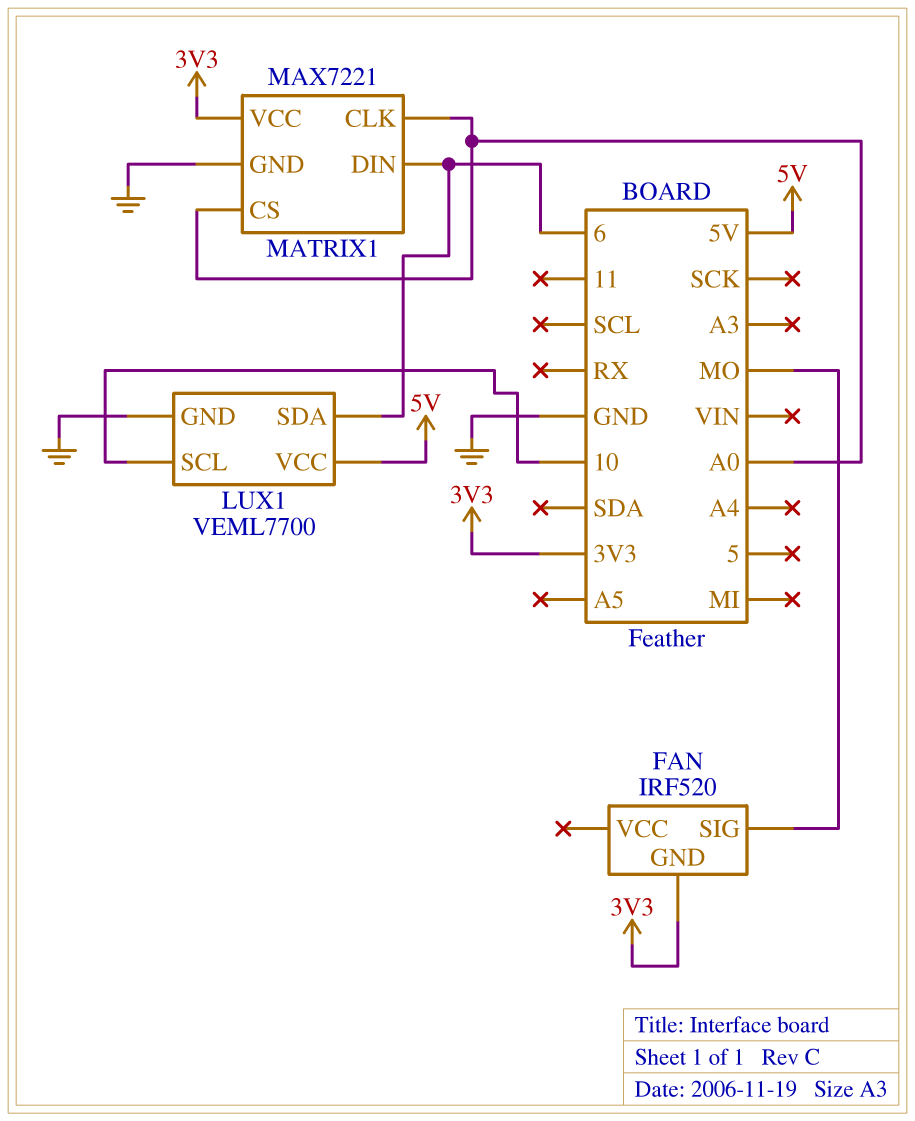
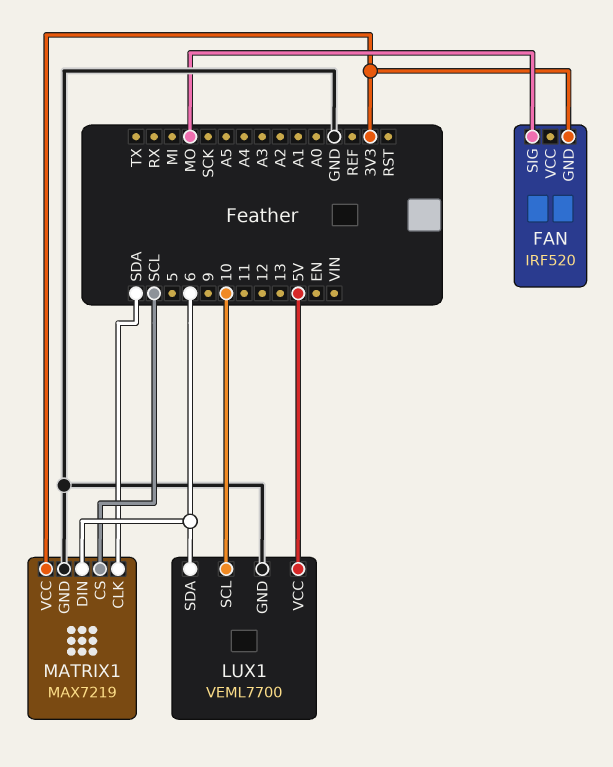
MATRIX1: MAX7221 -> MAX7219
MATRIX1 pin CLK: A0 -> SDA
MATRIX1 pin CS: A0 -> SCL

